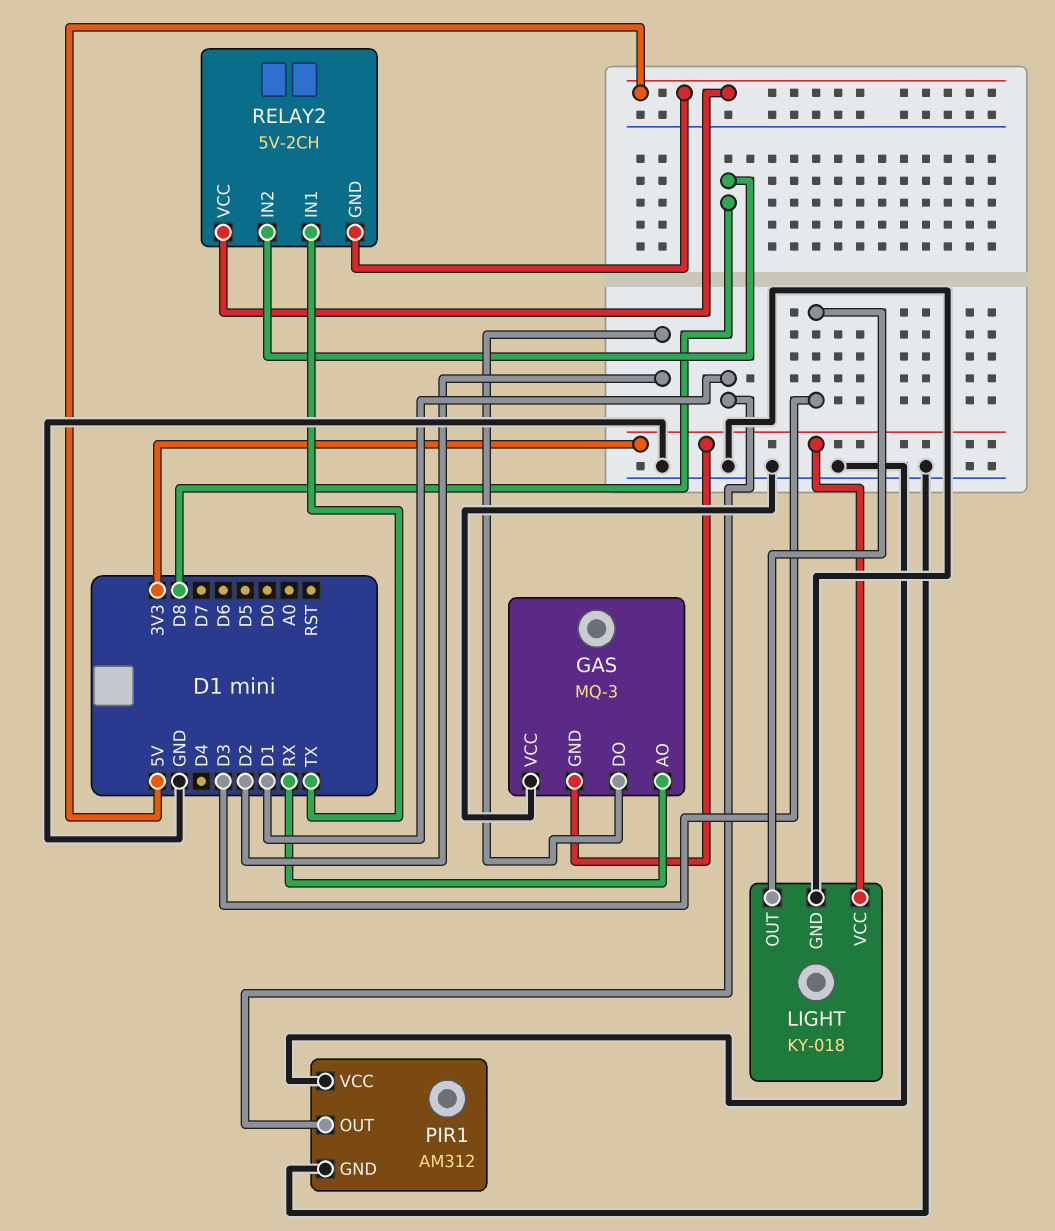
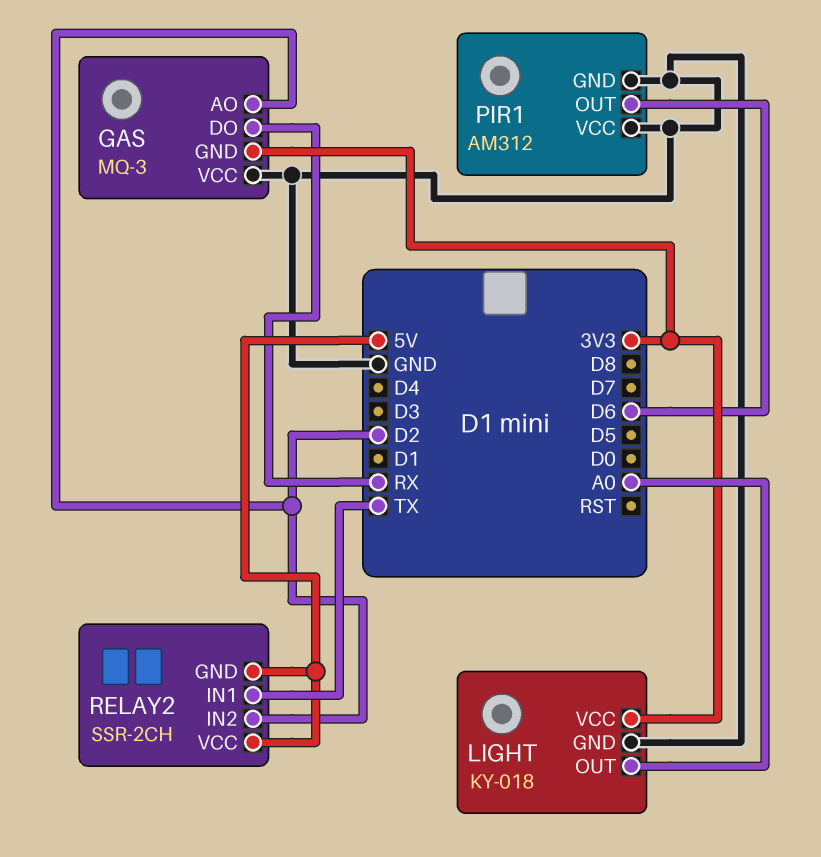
GAS pin AO: RX -> D2
GAS pin DO: D2 -> RX
LIGHT pin OUT: D3 -> A0
PIR1 pin OUT: D1 -> D6
RELAY2: 5V-2CH -> SSR-2CH
RELAY2 pin IN2: D8 -> D2

